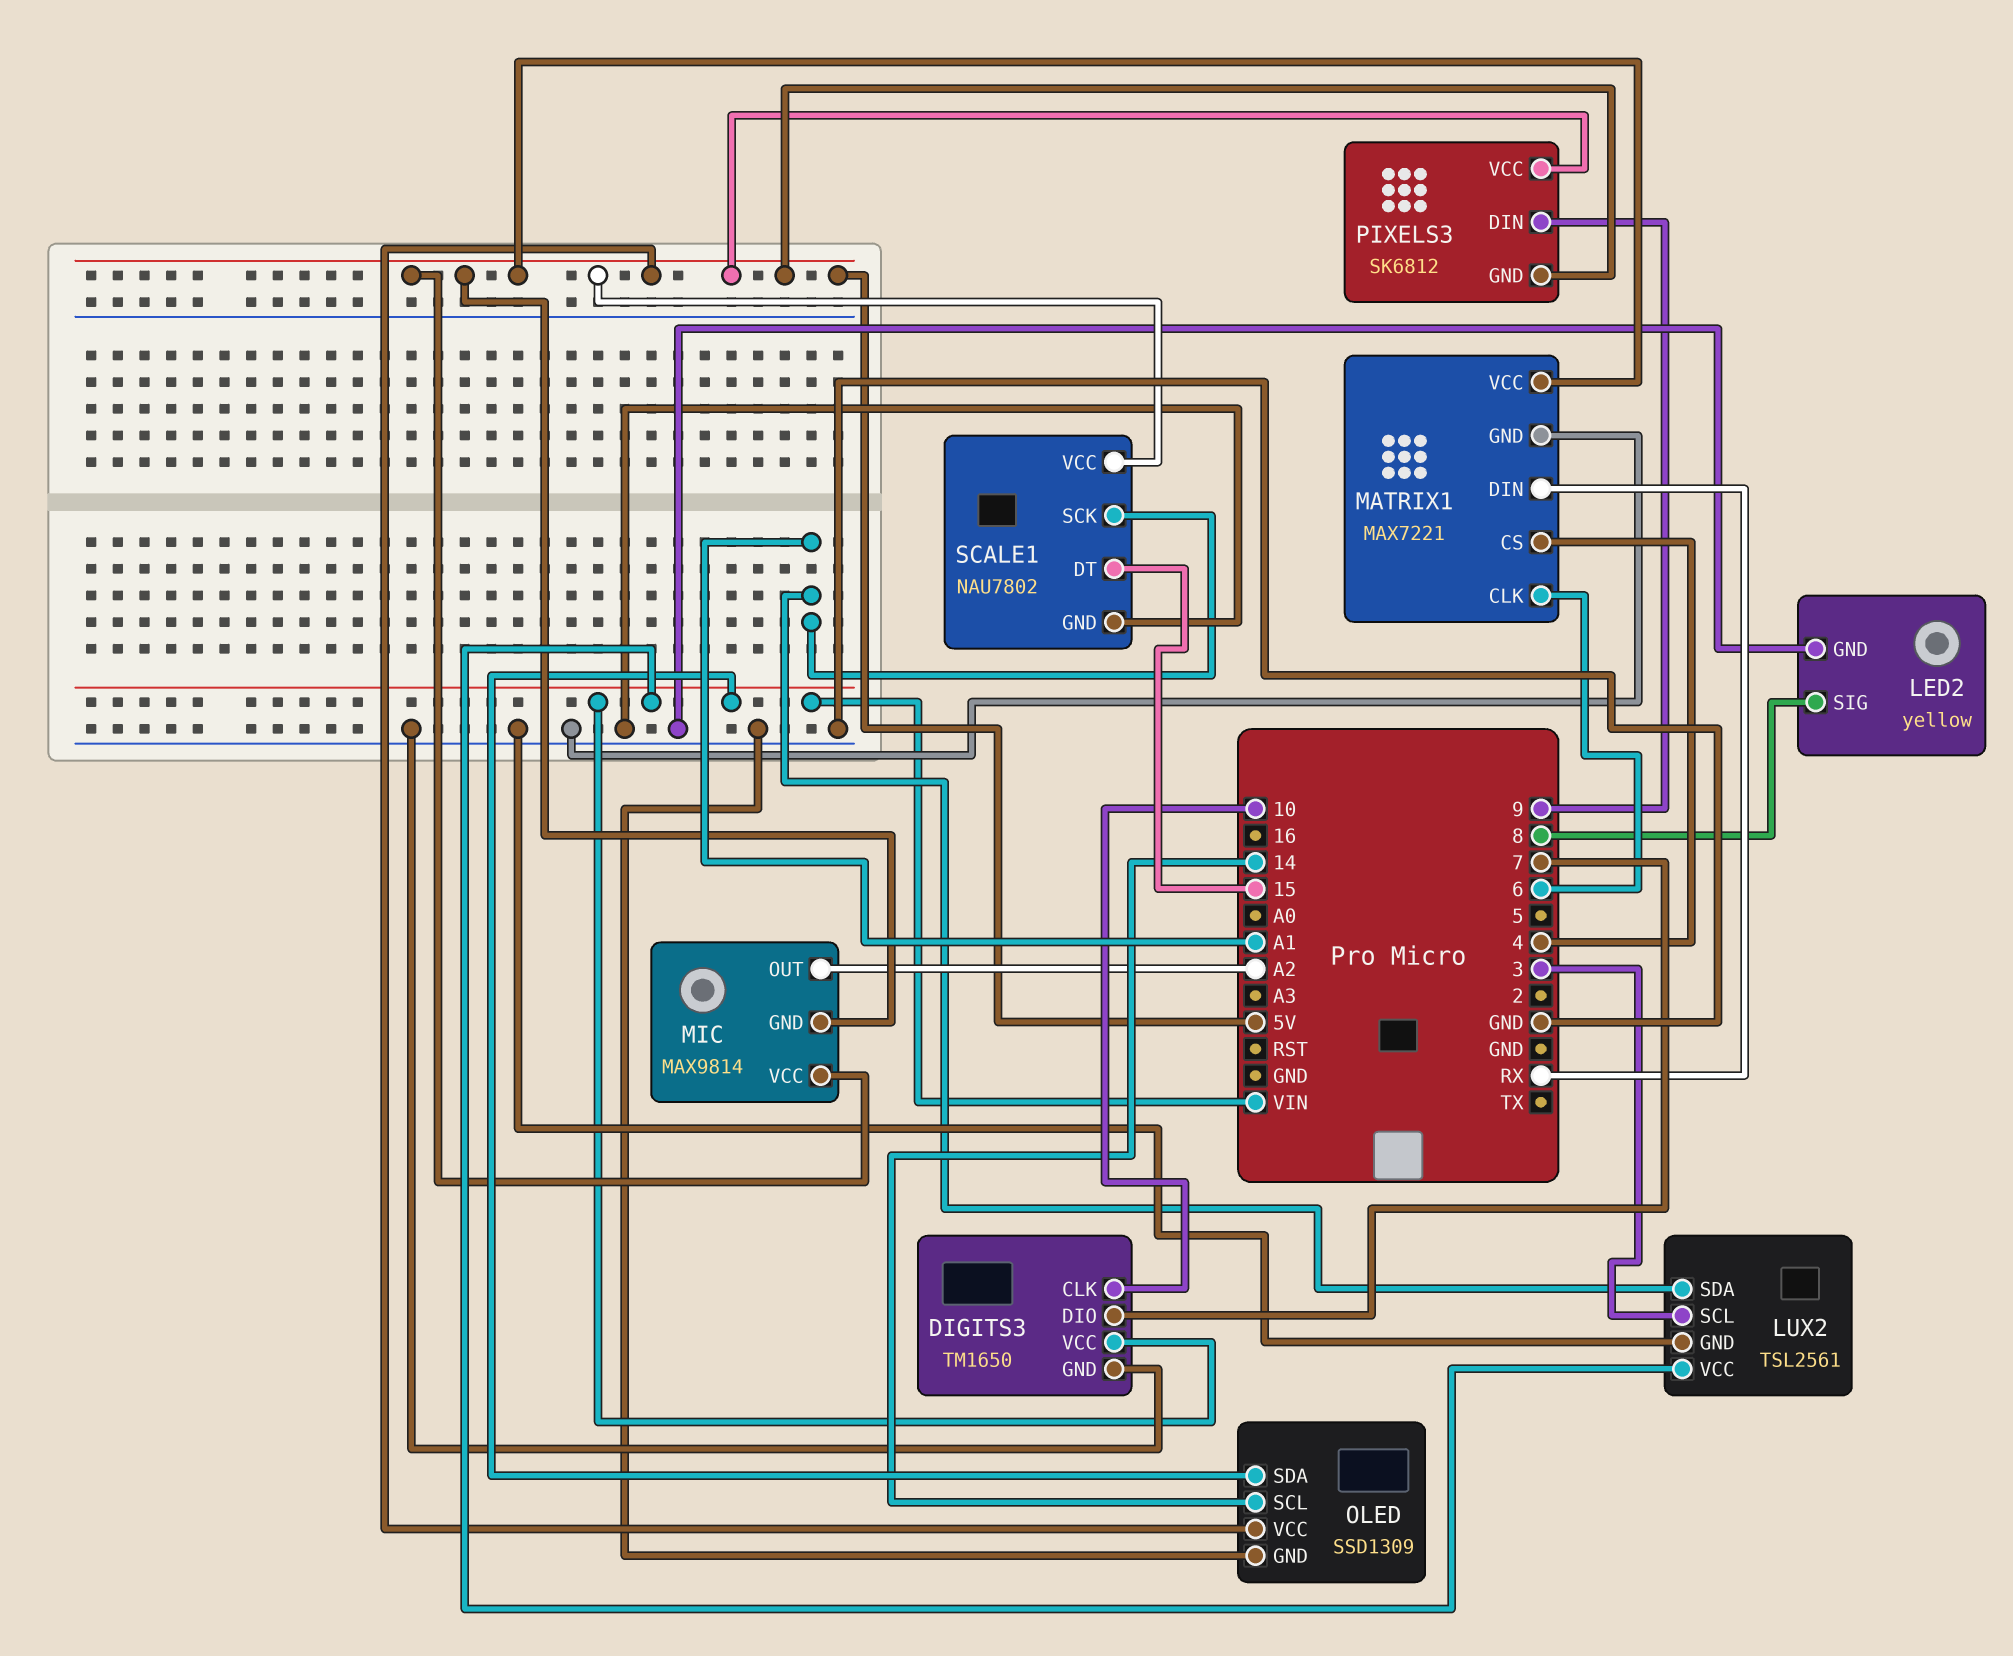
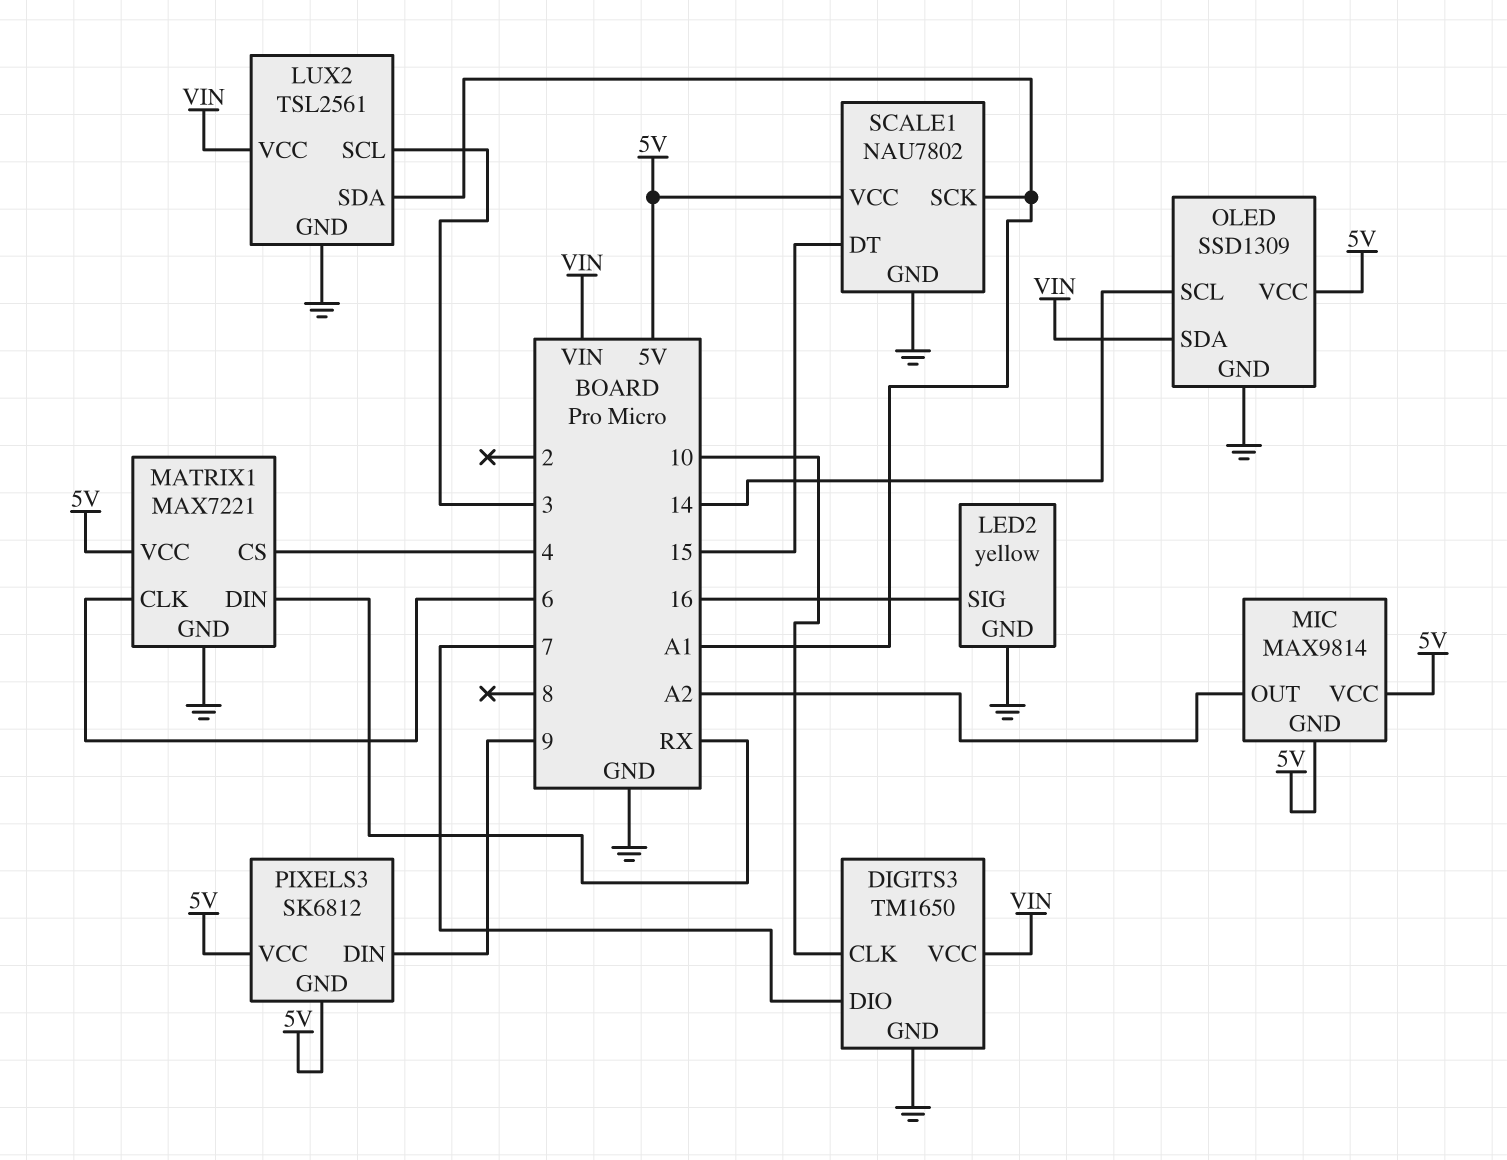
LED2 pin SIG: 8 -> 16

